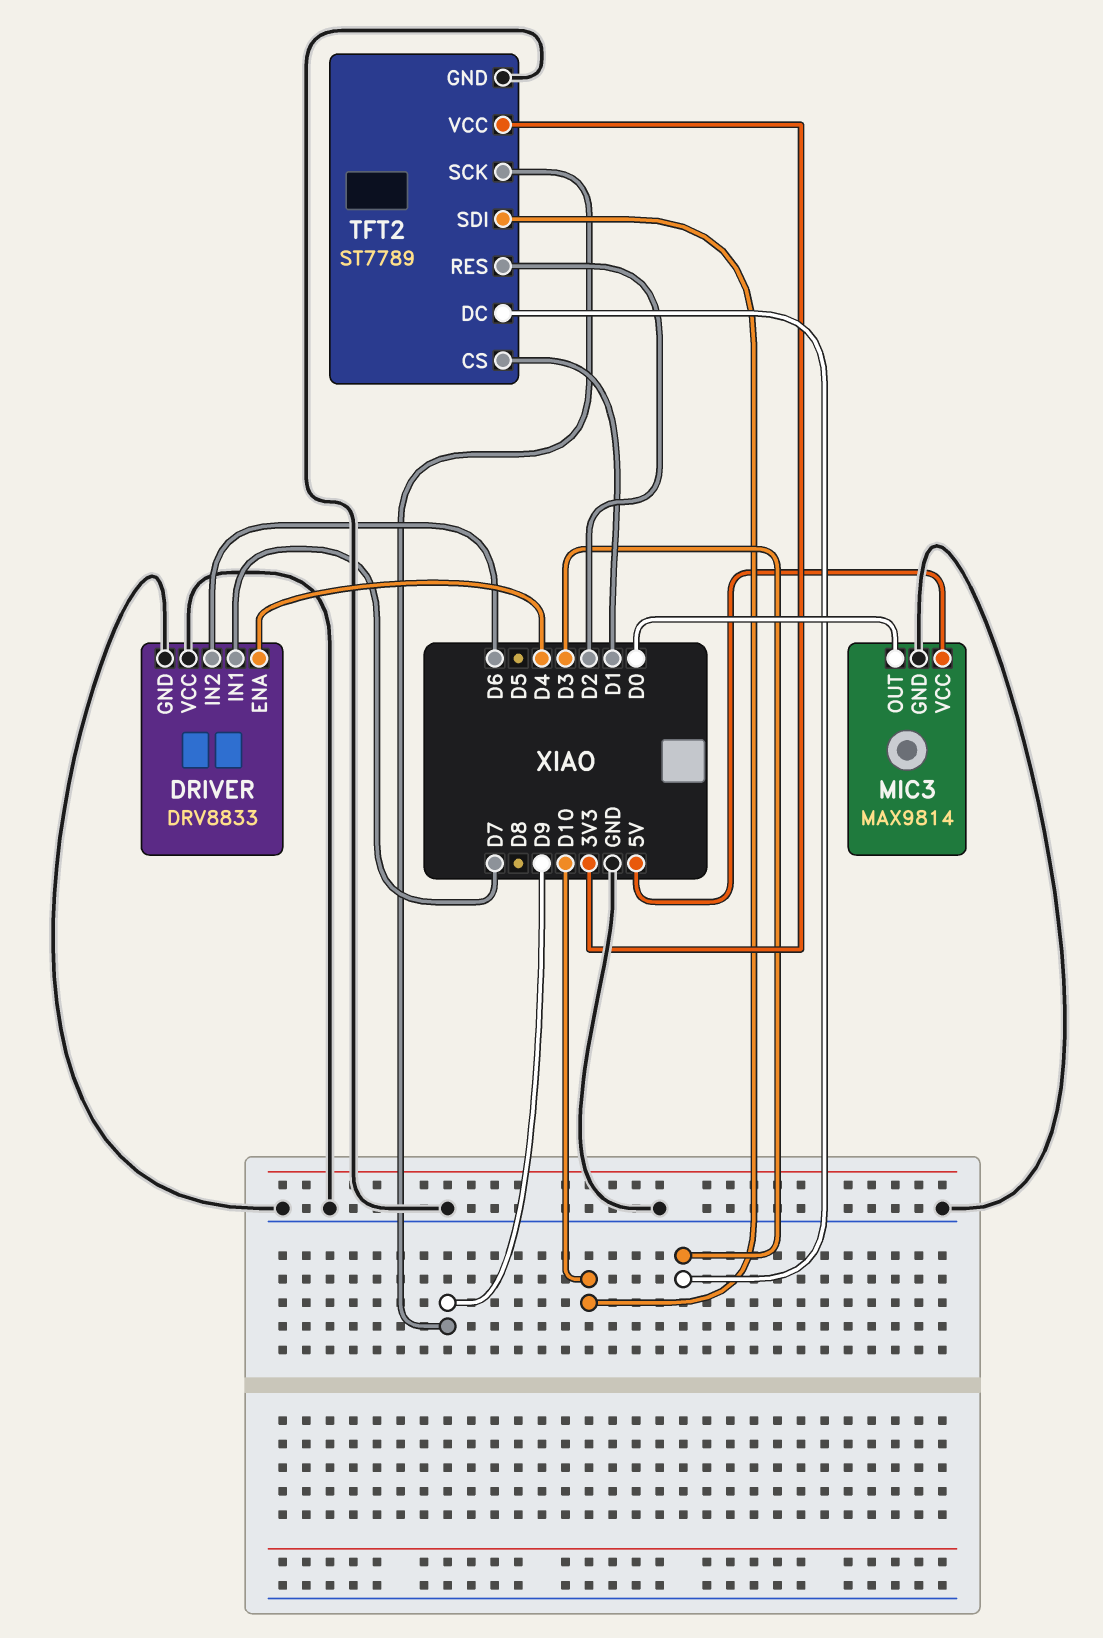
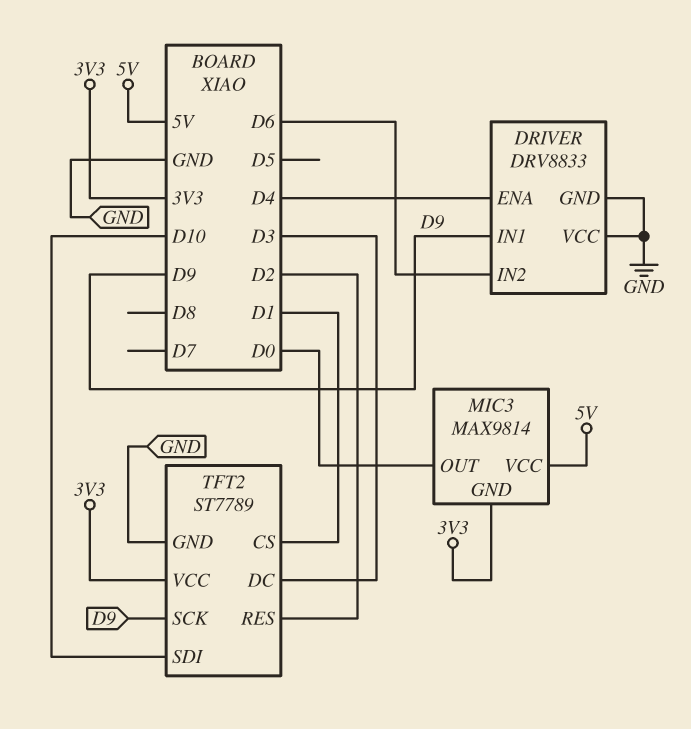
DRIVER pin IN1: D7 -> D9
MIC3 pin GND: GND -> 3V3

